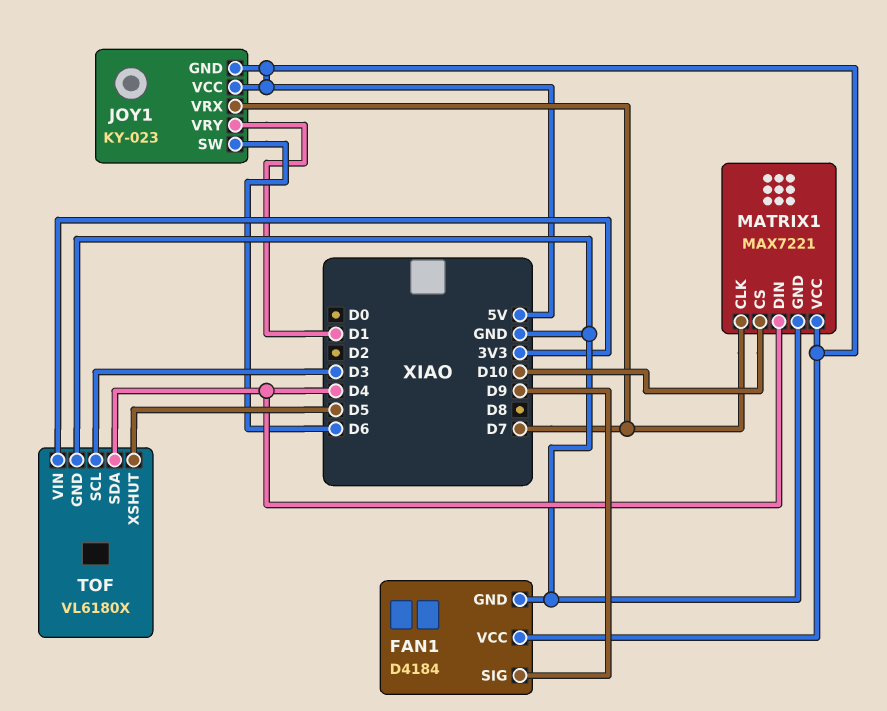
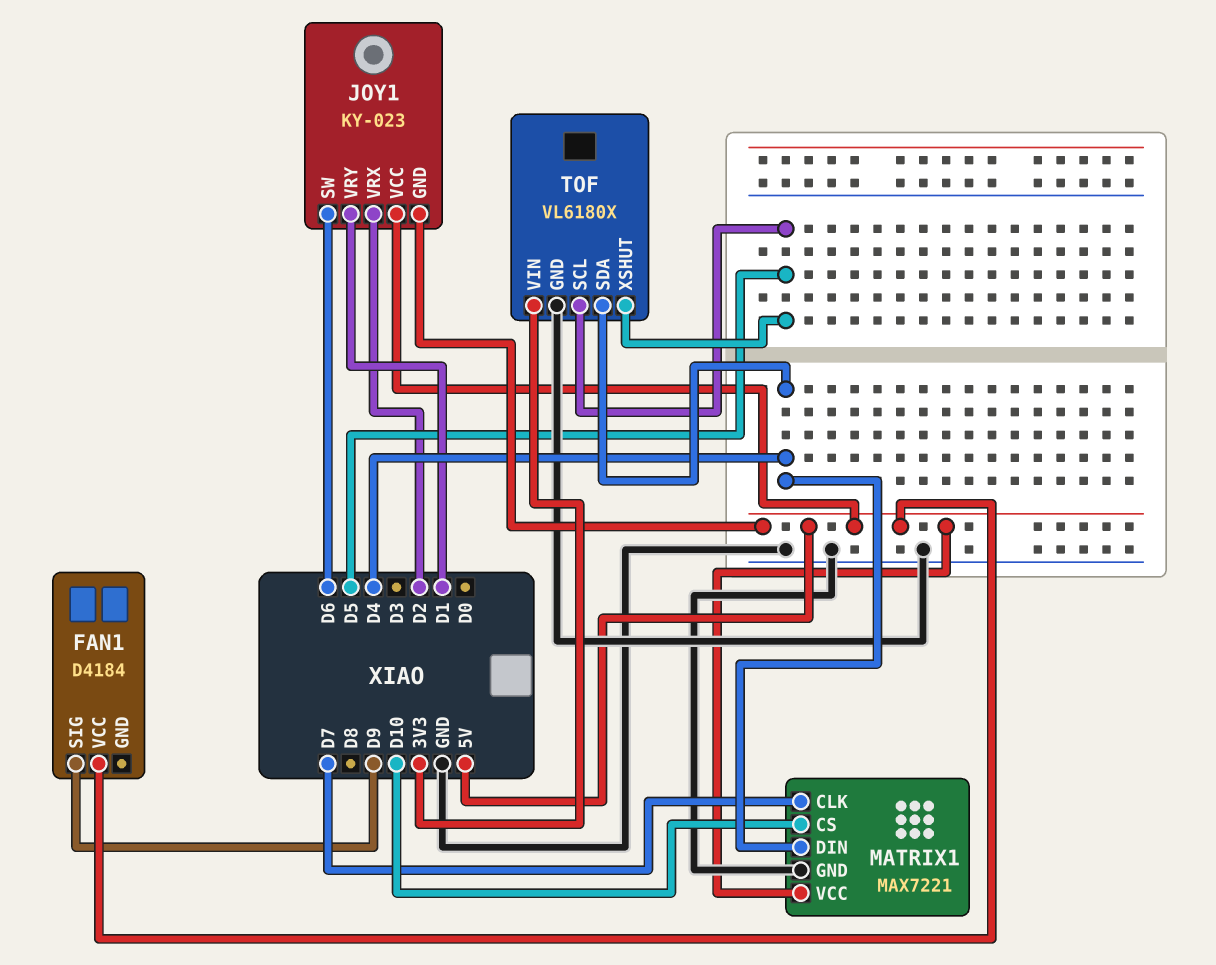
FAN1 pin GND: GND -> none
JOY1 pin VRX: D7 -> D2
TOF pin SCL: D3 -> D5

